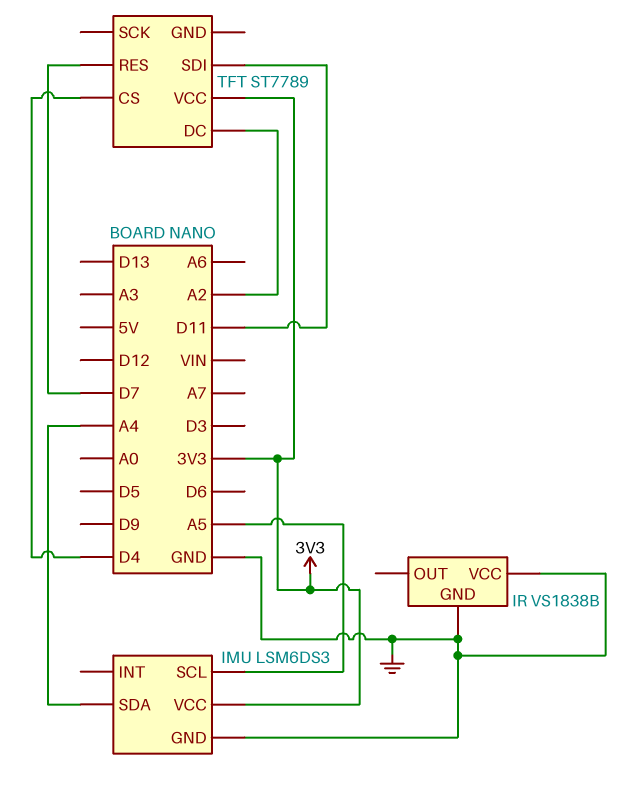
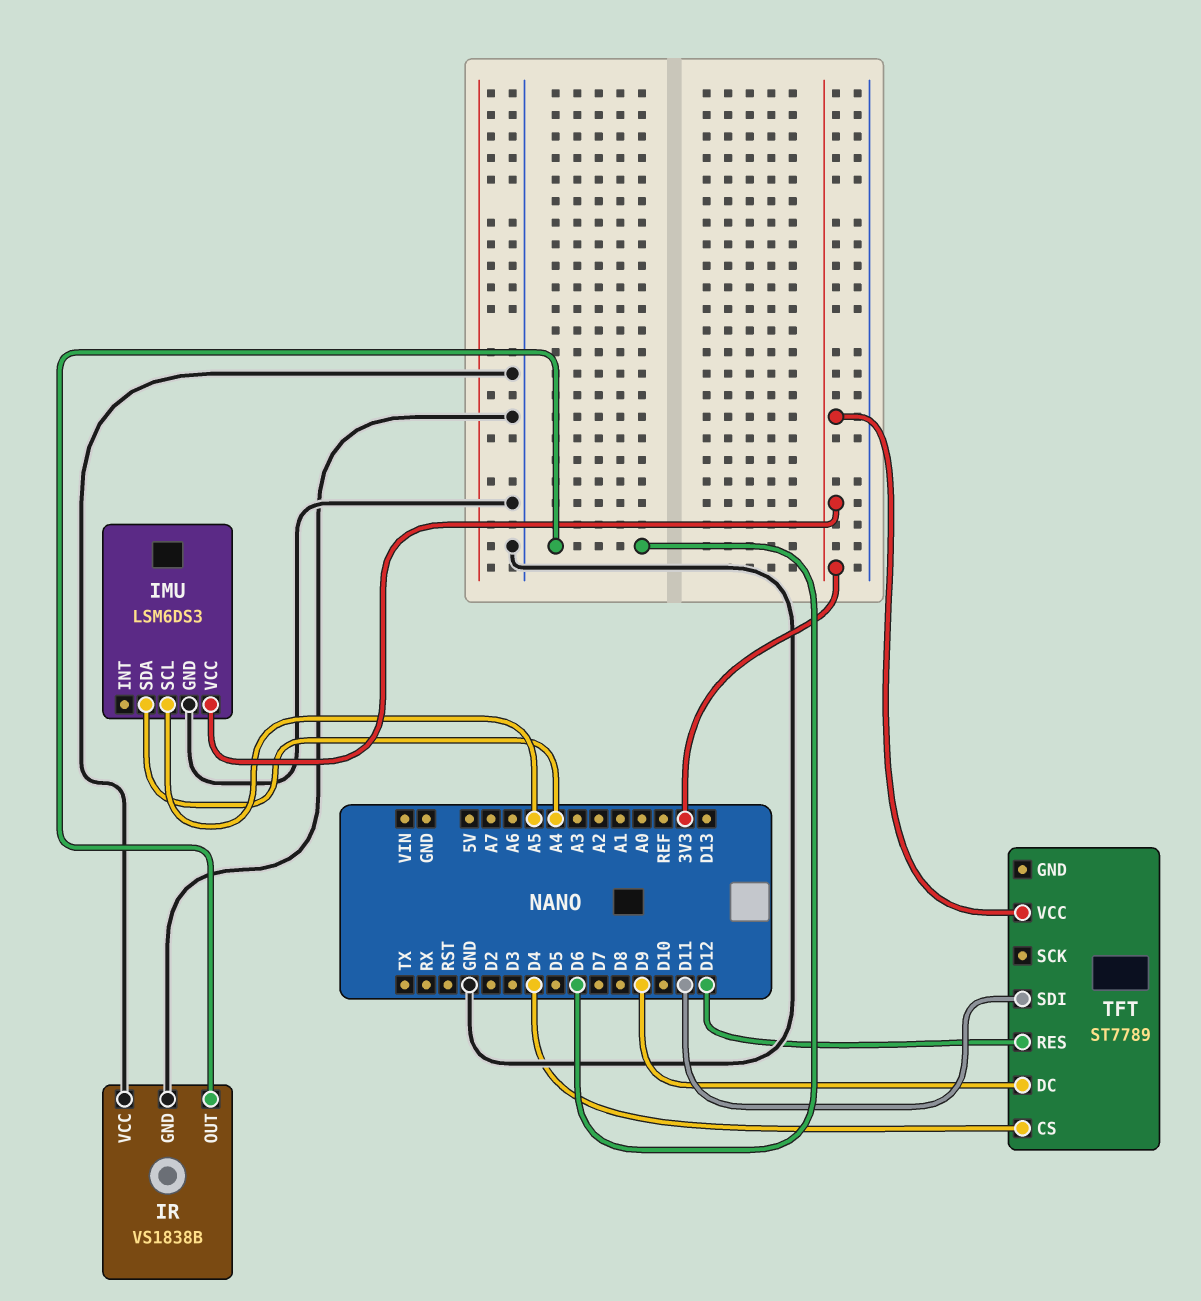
IR pin OUT: none -> D6
TFT pin DC: A2 -> D9
TFT pin RES: D7 -> D12

